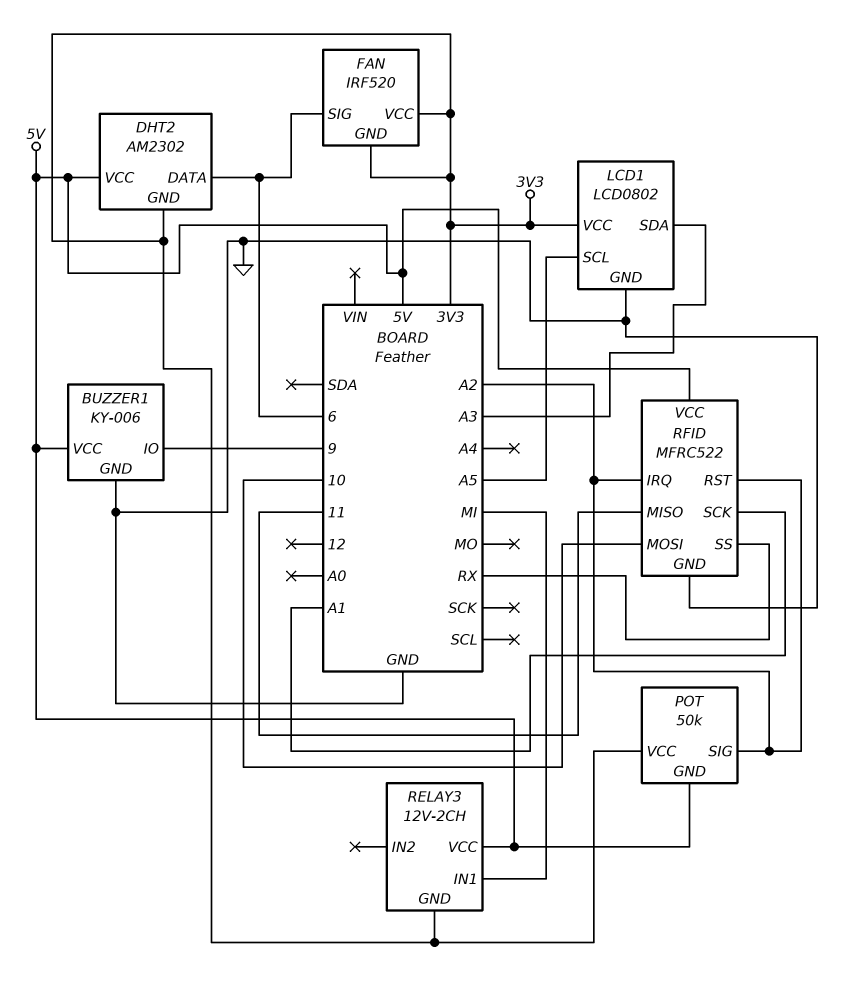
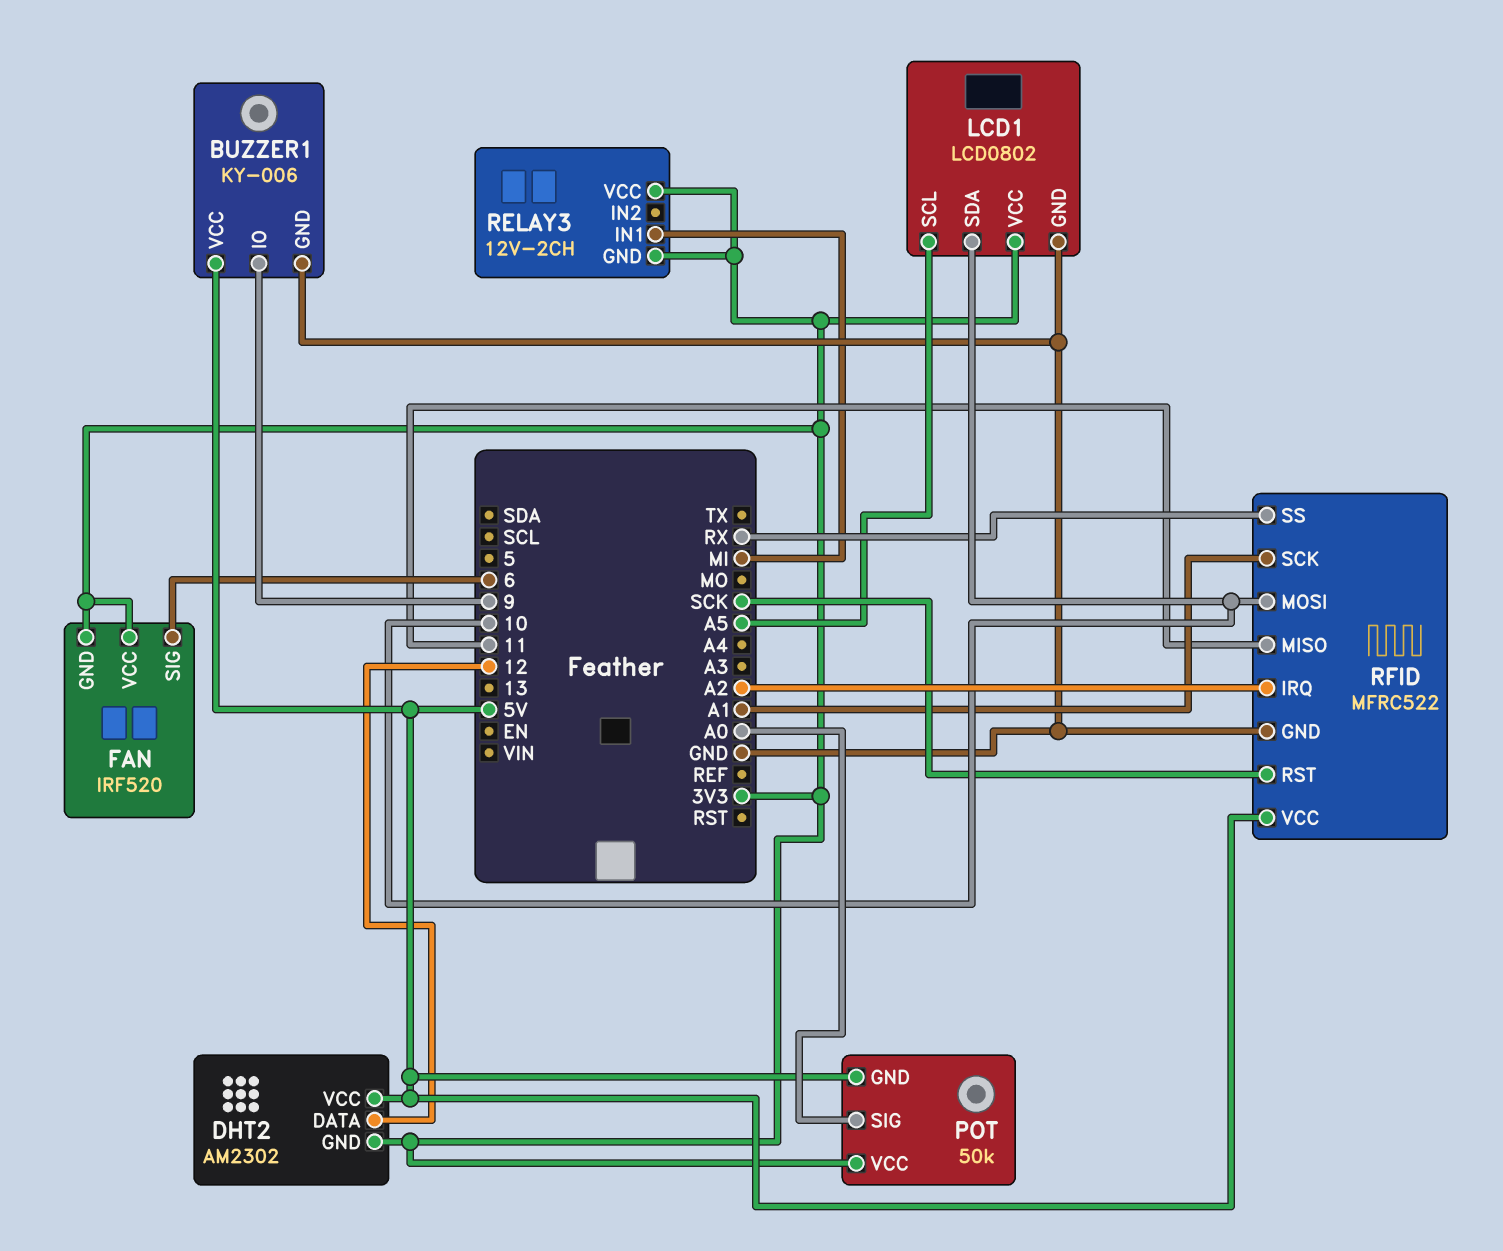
DHT2 pin DATA: 6 -> 12
LCD1 pin SDA: A3 -> 10
POT pin SIG: A2 -> A0
RELAY3 pin VCC: 5V -> 3V3
RFID pin RST: A2 -> SCK

